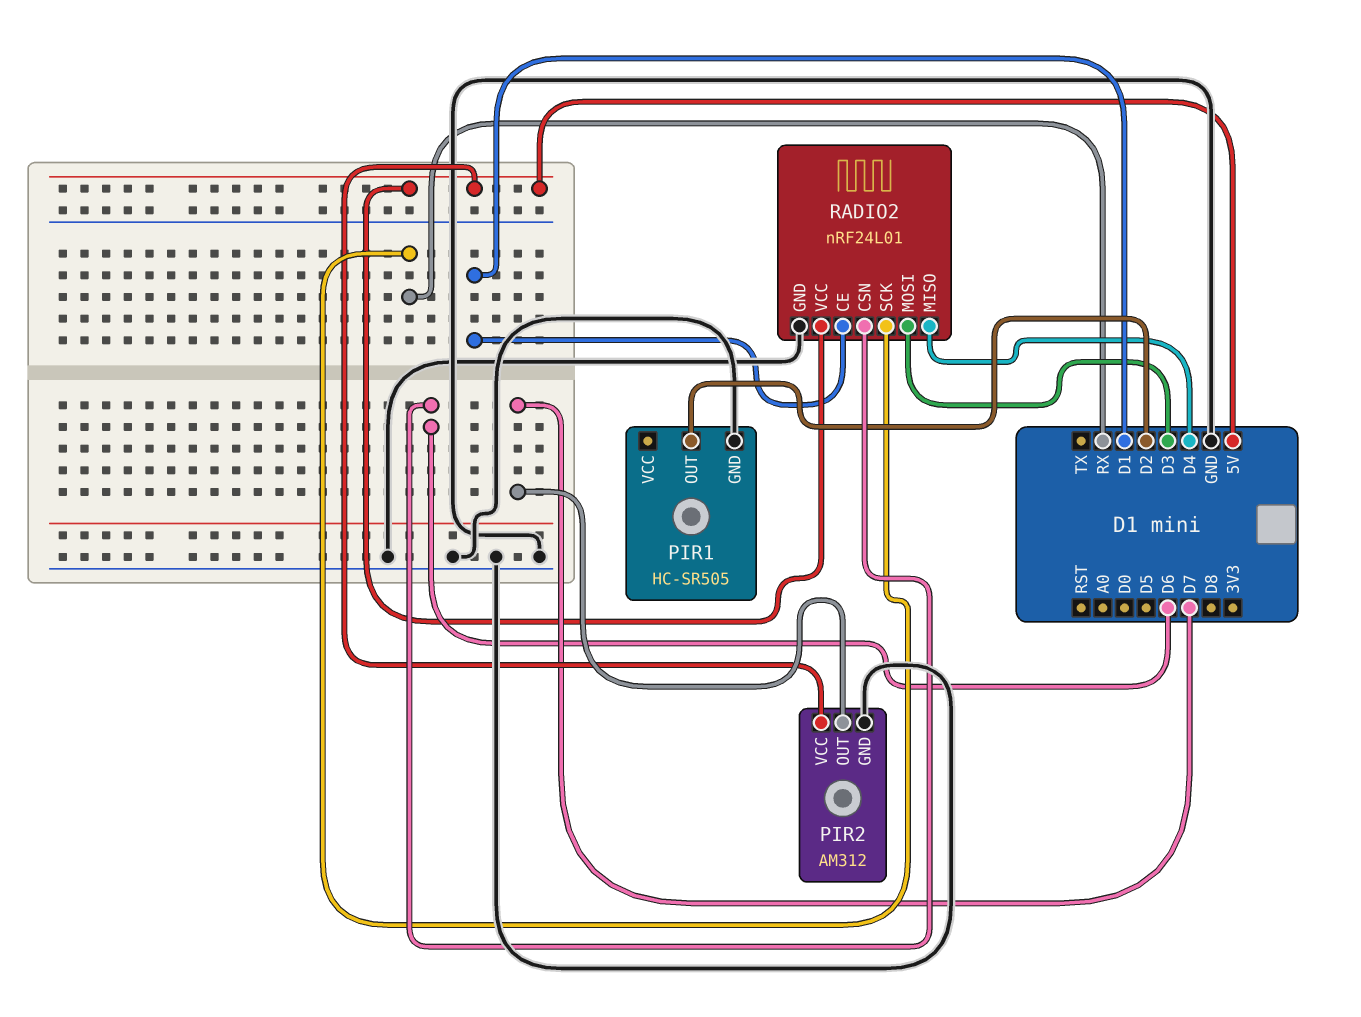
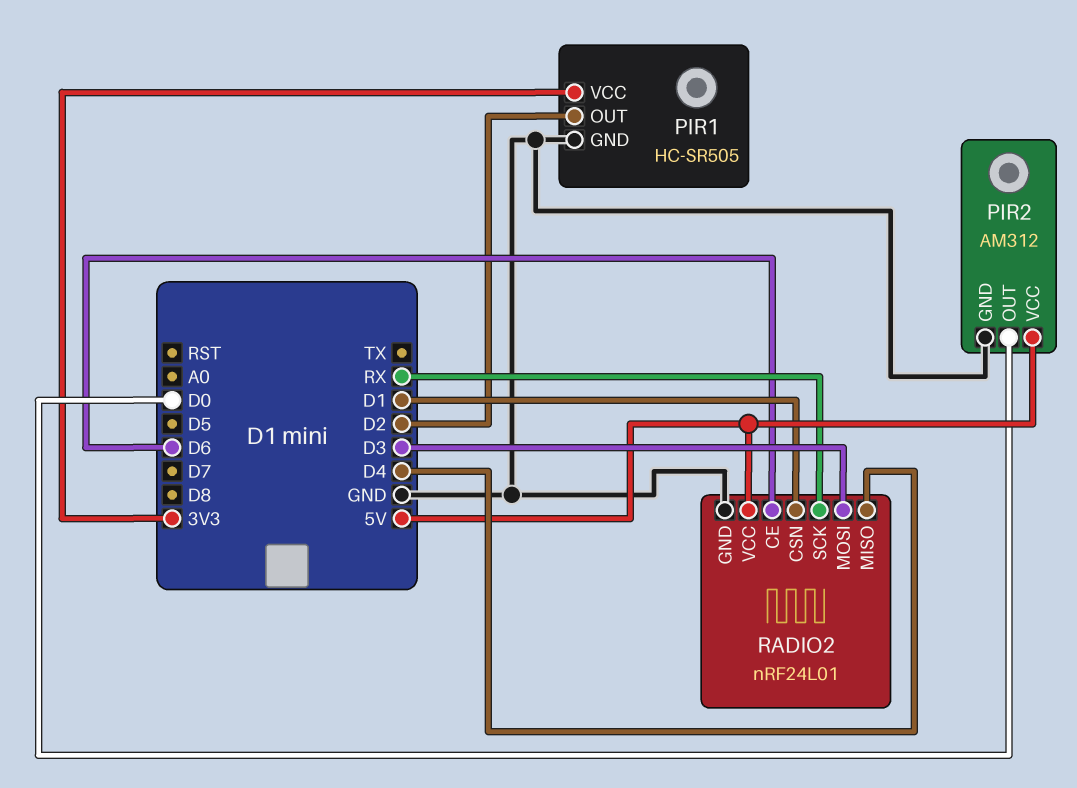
PIR1 pin VCC: none -> 3V3
PIR2 pin OUT: D7 -> D0
RADIO2 pin CE: D1 -> D6
RADIO2 pin CSN: D6 -> D1

